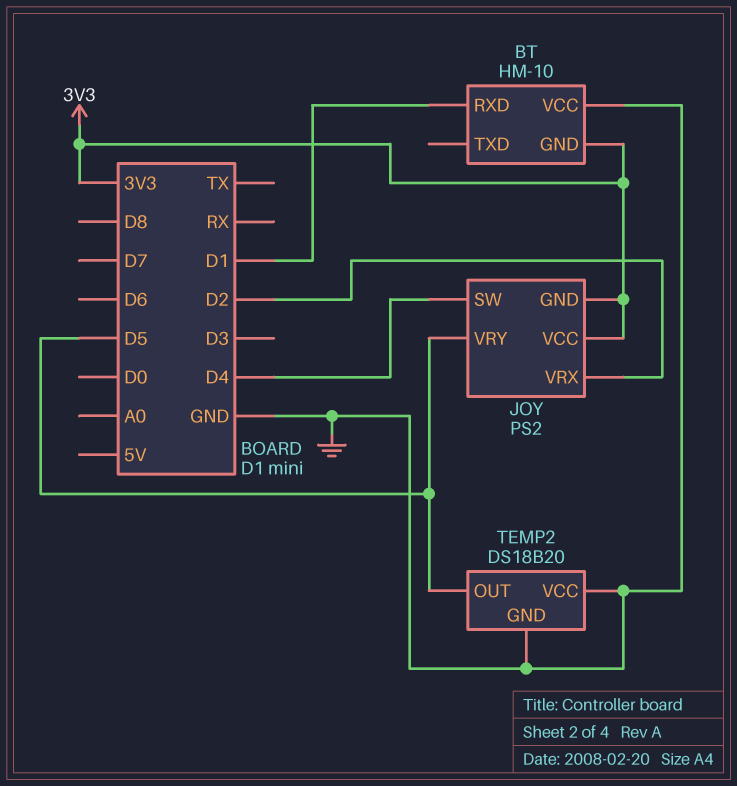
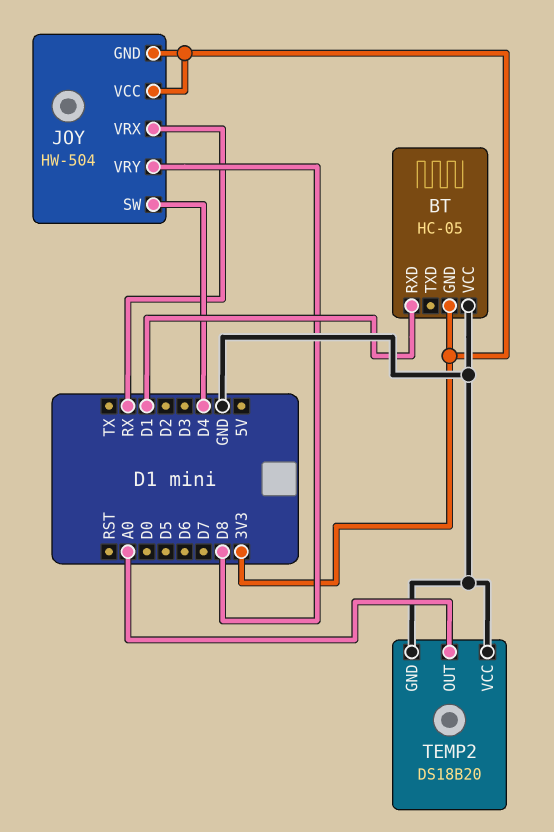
BT: HM-10 -> HC-05
JOY: PS2 -> HW-504
JOY pin VRX: D2 -> RX
JOY pin VRY: D5 -> D8
TEMP2 pin OUT: D5 -> A0

